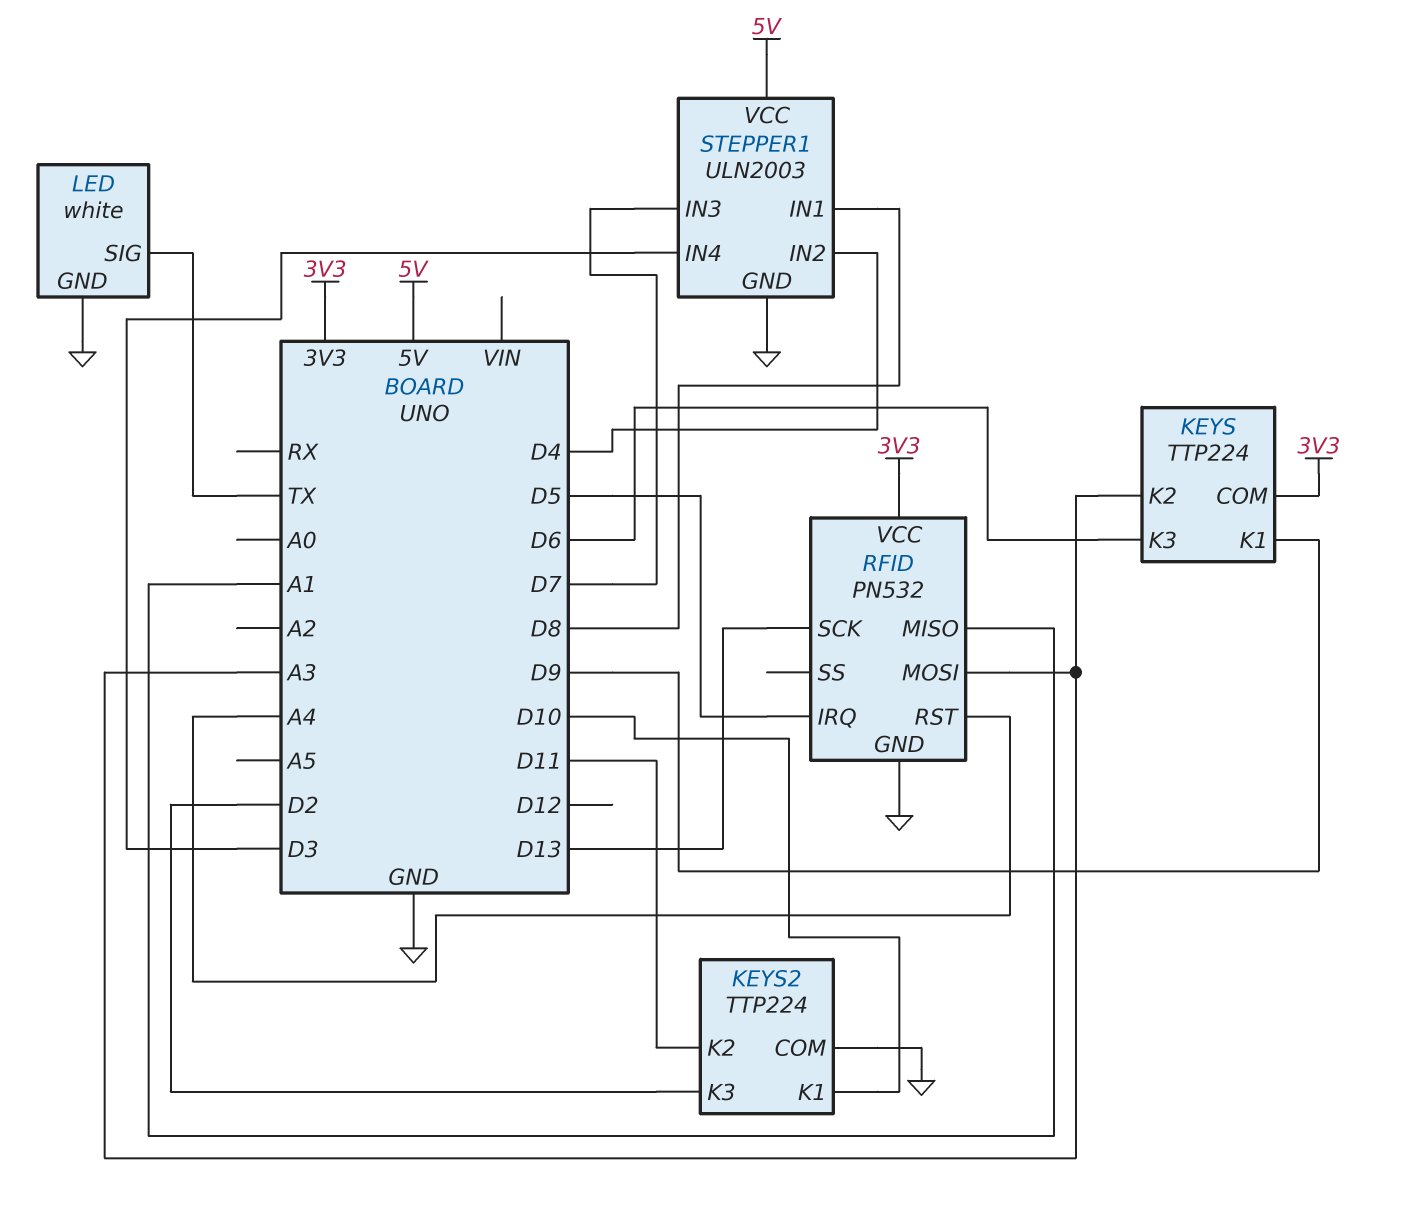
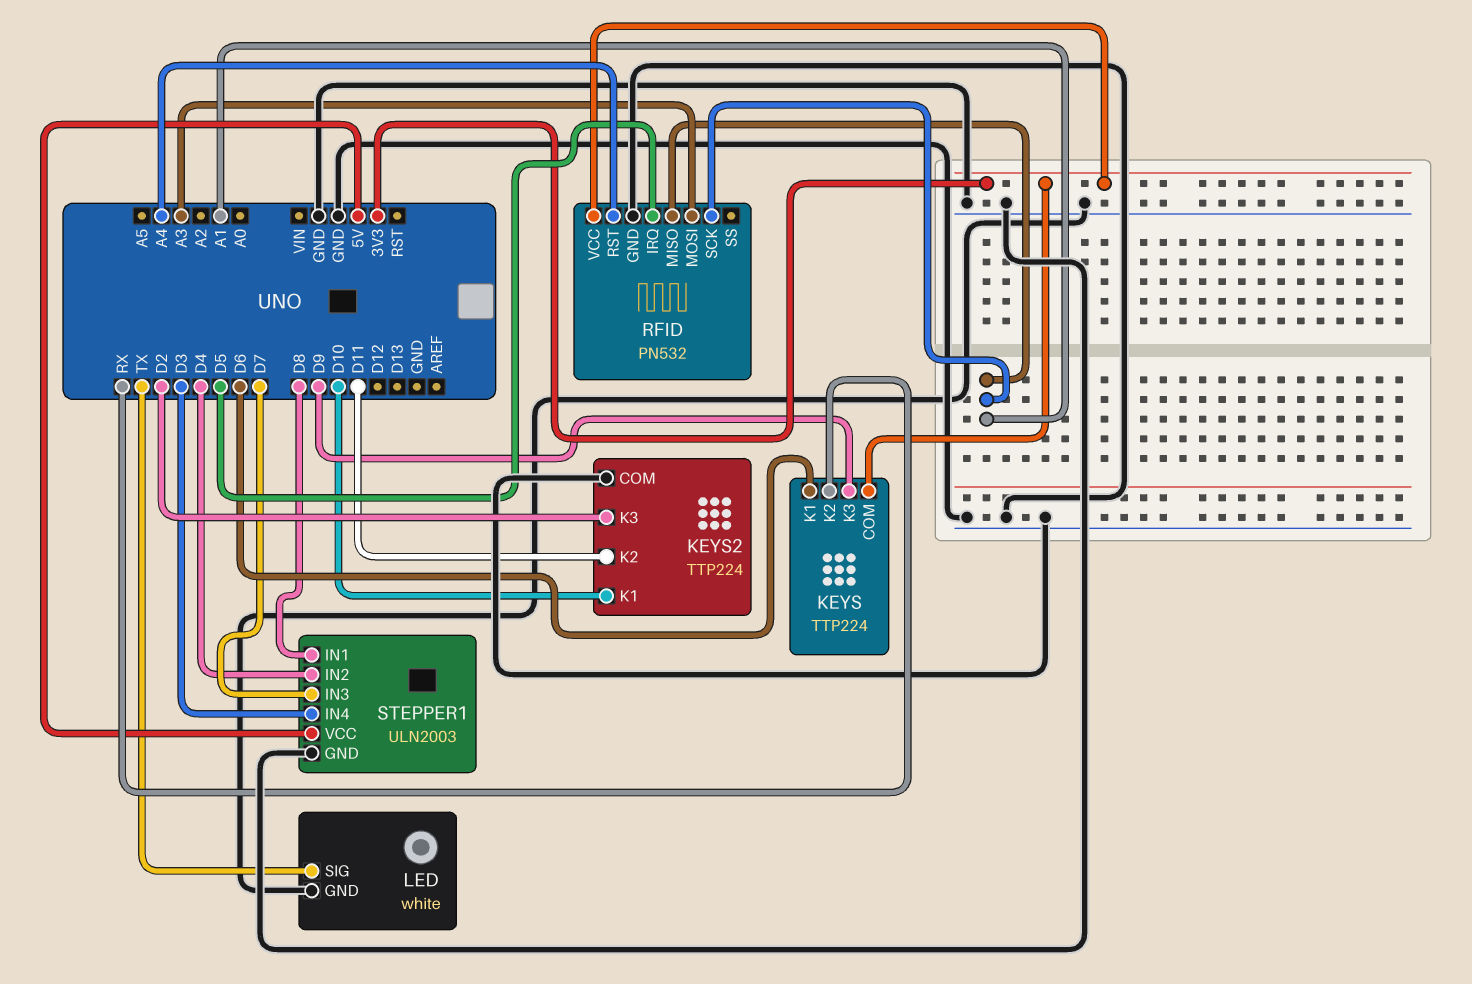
KEYS pin K1: D9 -> D6
KEYS pin K2: A3 -> RX
KEYS pin K3: D6 -> D9
RFID pin SCK: D13 -> A1

